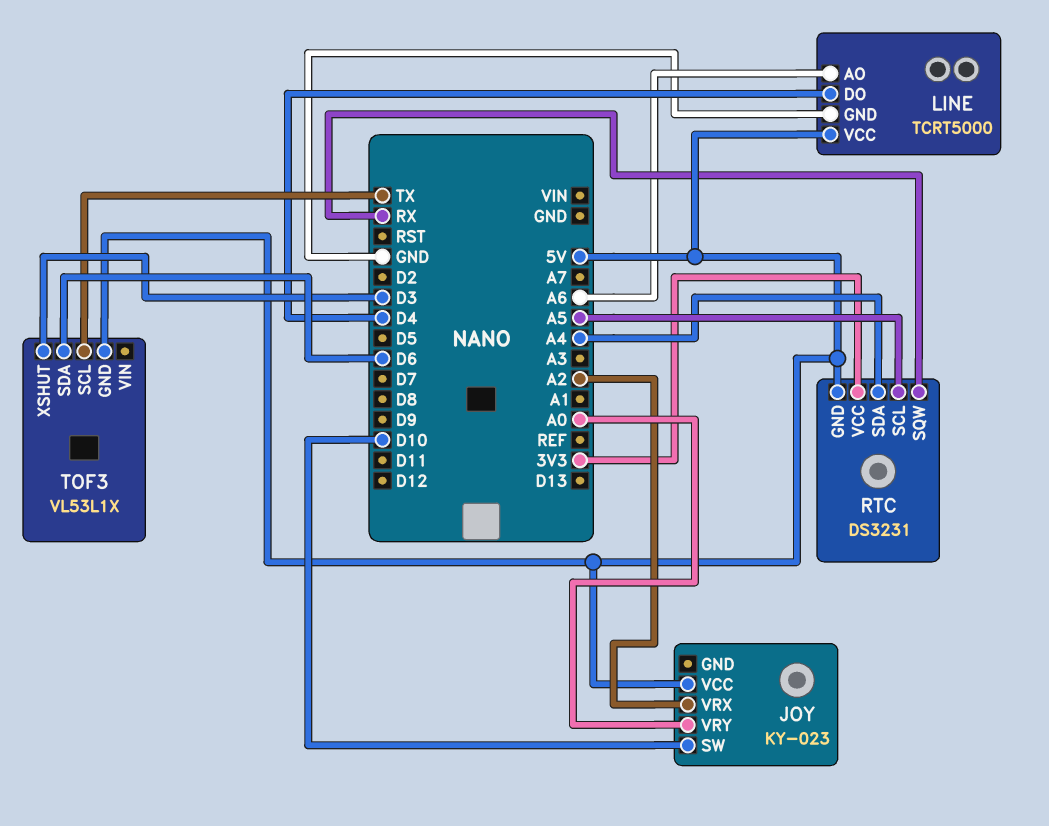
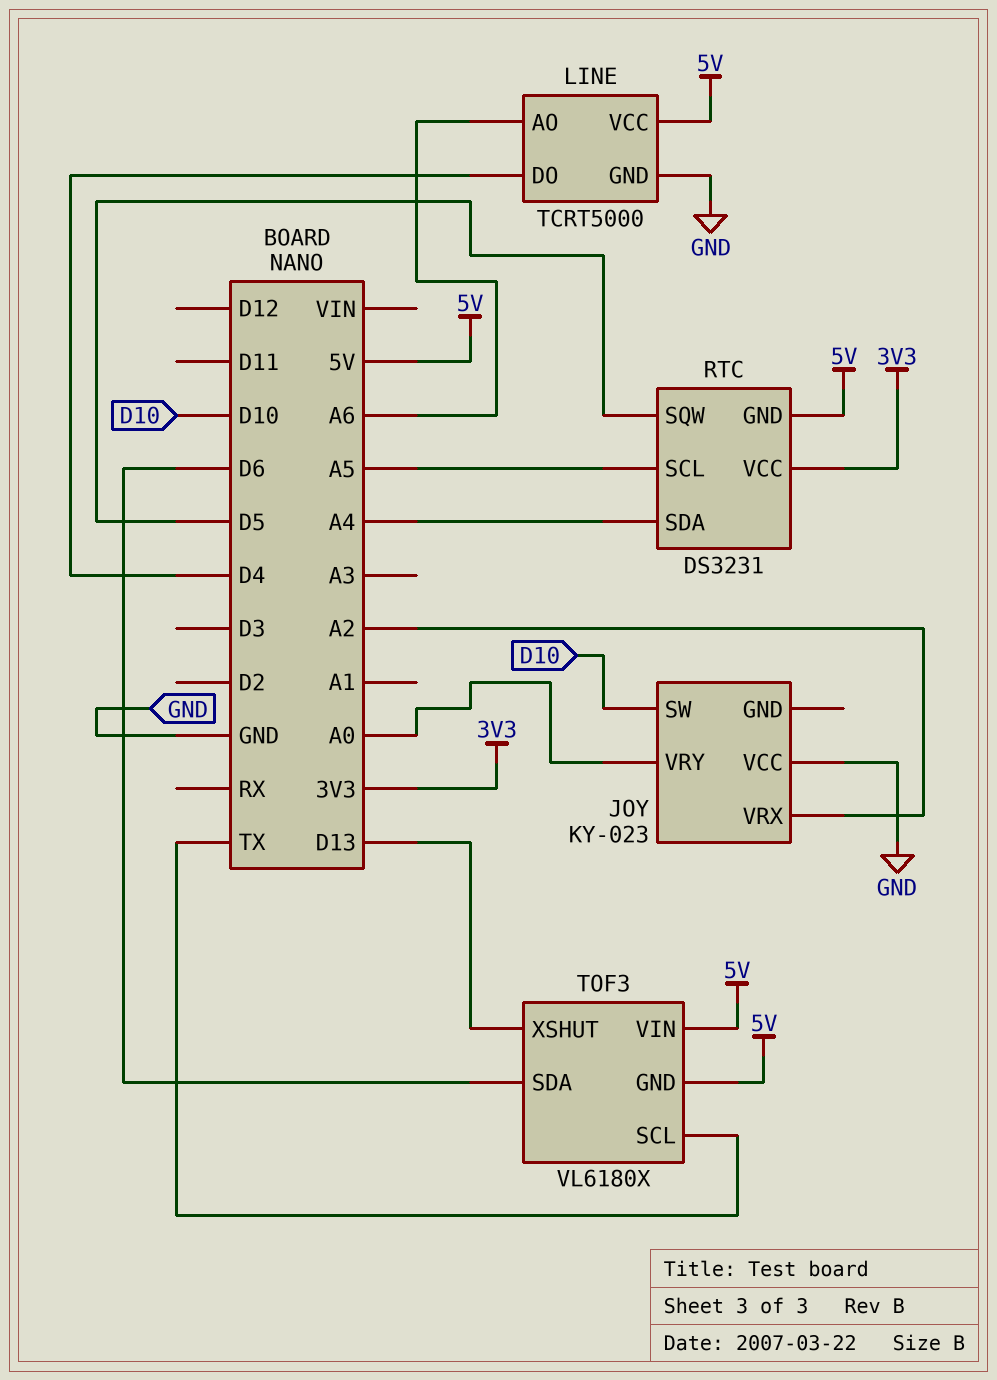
JOY pin VCC: 5V -> GND
RTC pin SQW: RX -> D5
TOF3: VL53L1X -> VL6180X
TOF3 pin VIN: none -> 5V
TOF3 pin XSHUT: D3 -> D13

